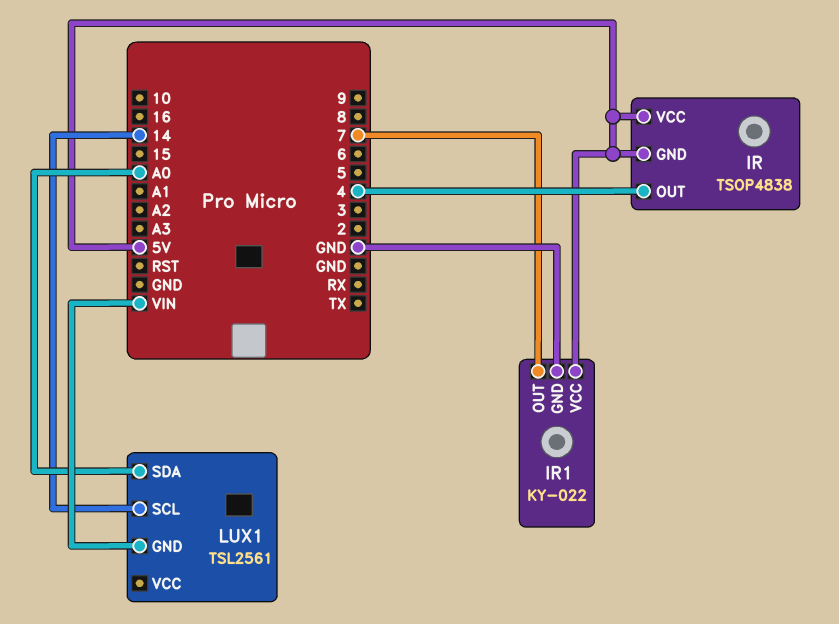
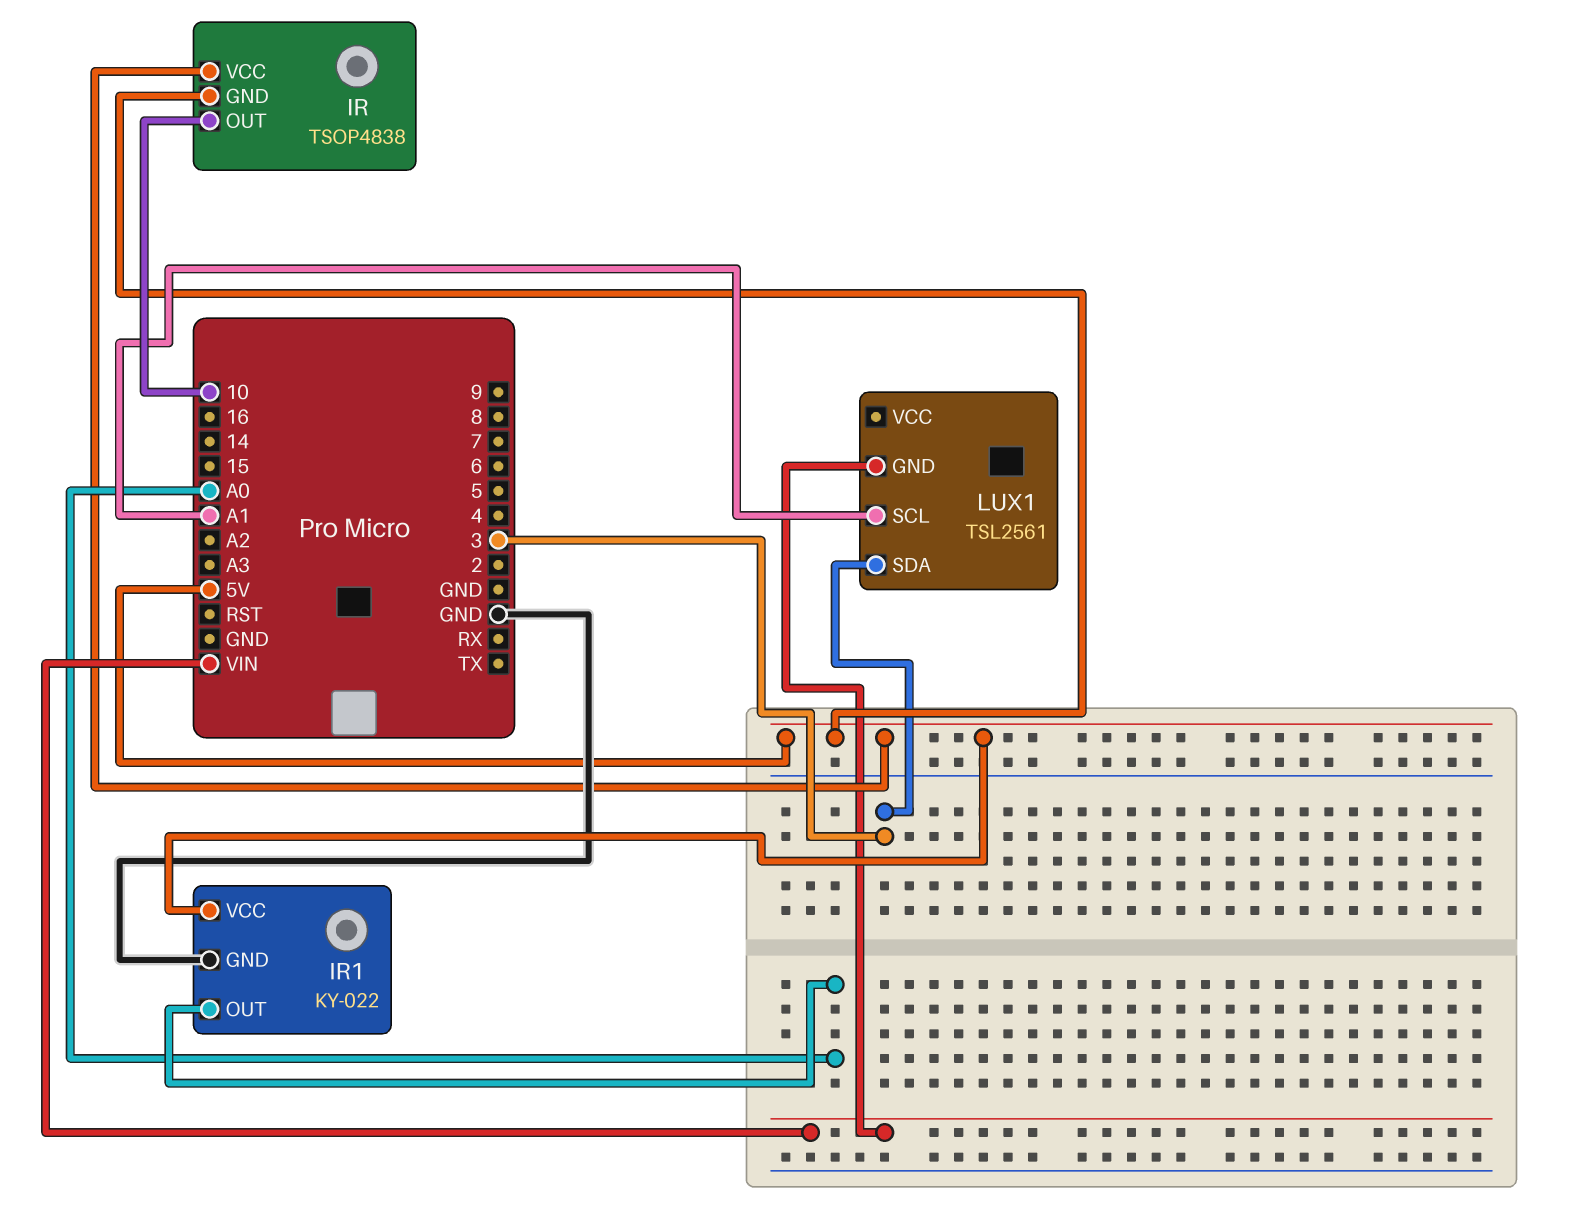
IR pin OUT: 4 -> 10
IR1 pin OUT: 7 -> A0
LUX1 pin SCL: 14 -> A1
LUX1 pin SDA: A0 -> 3

